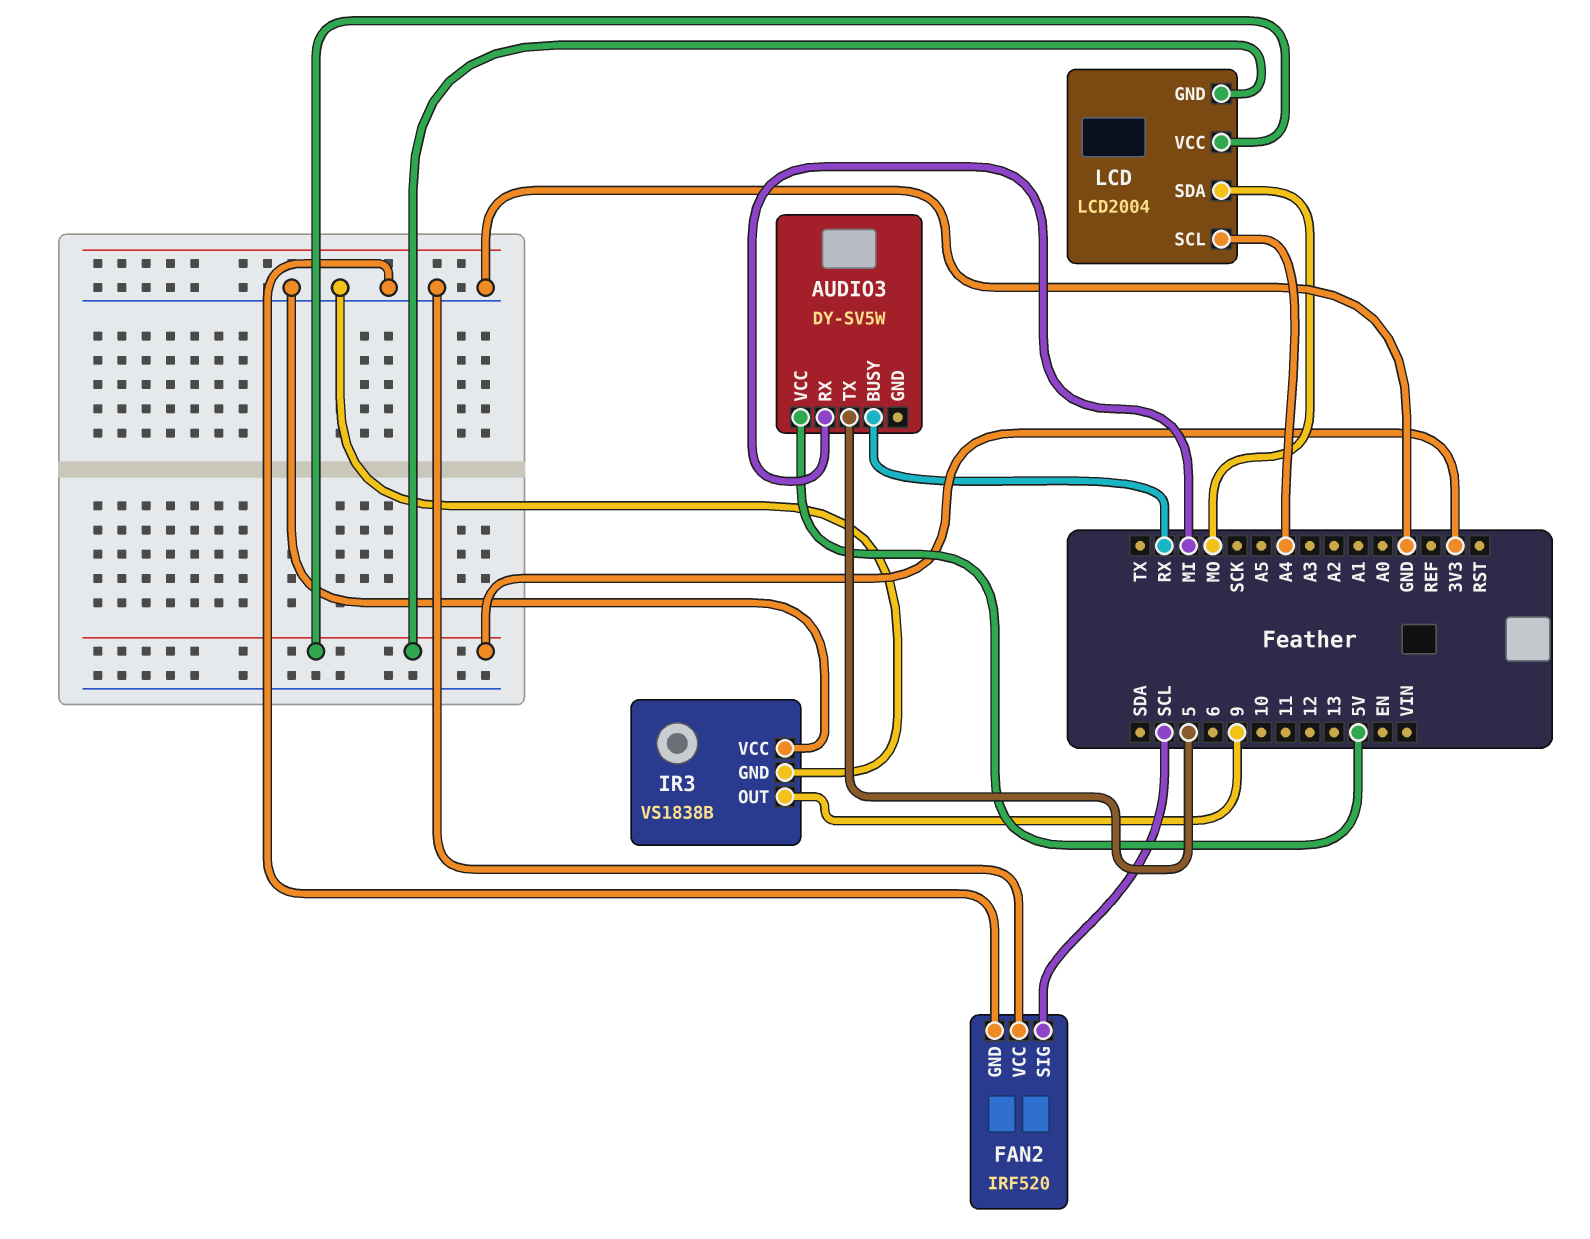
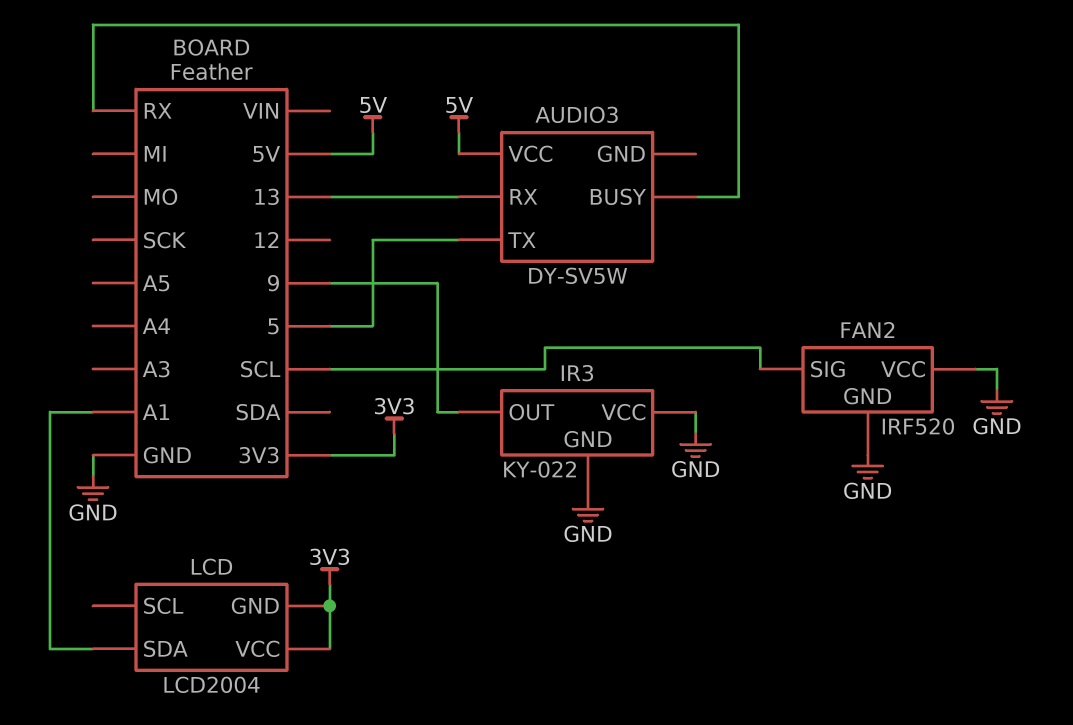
AUDIO3 pin RX: MI -> 13
IR3: VS1838B -> KY-022
LCD pin SCL: A4 -> none
LCD pin SDA: MO -> A1

